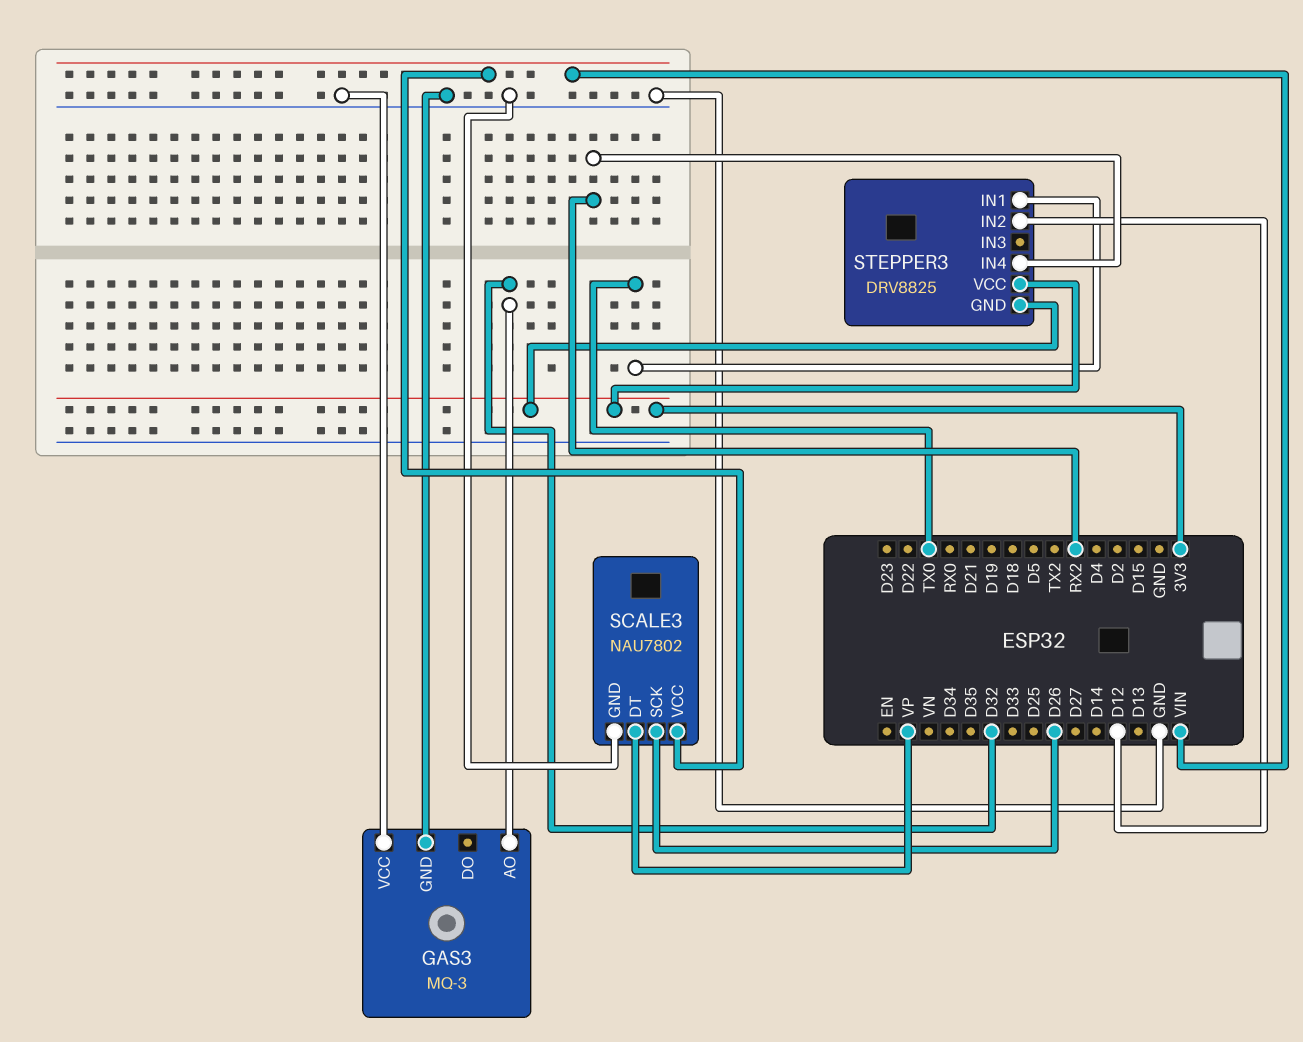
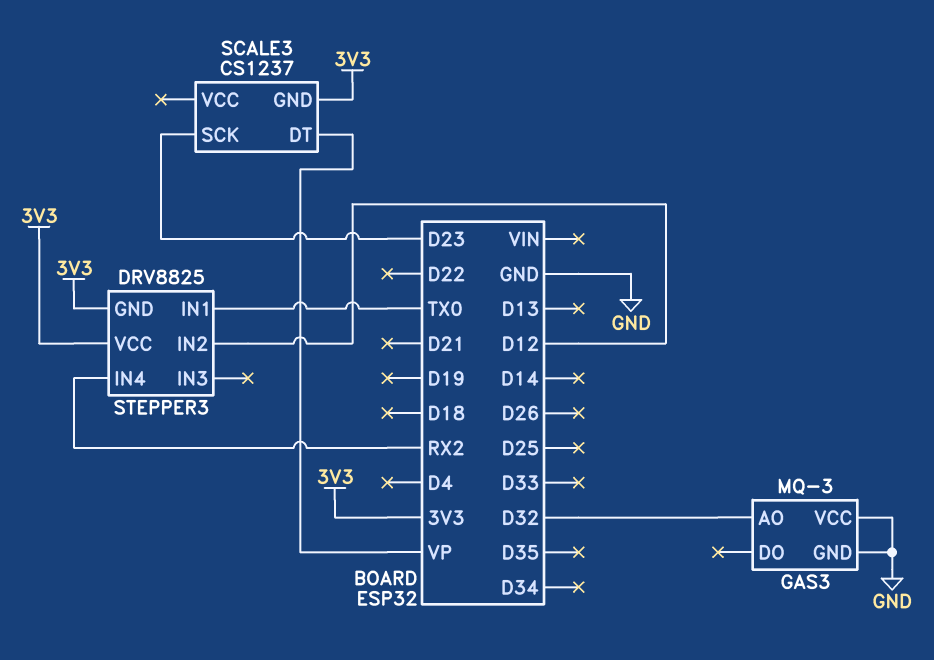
SCALE3: NAU7802 -> CS1237
SCALE3 pin GND: GND -> 3V3
SCALE3 pin SCK: D26 -> D23
SCALE3 pin VCC: VIN -> none

